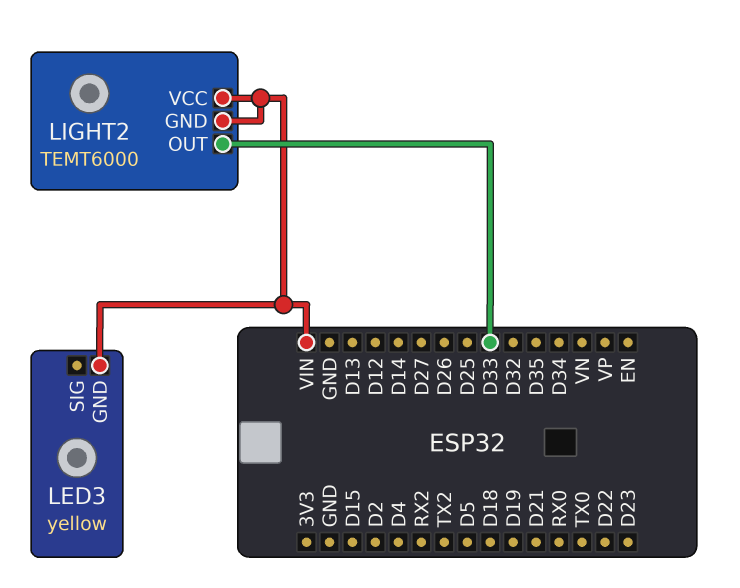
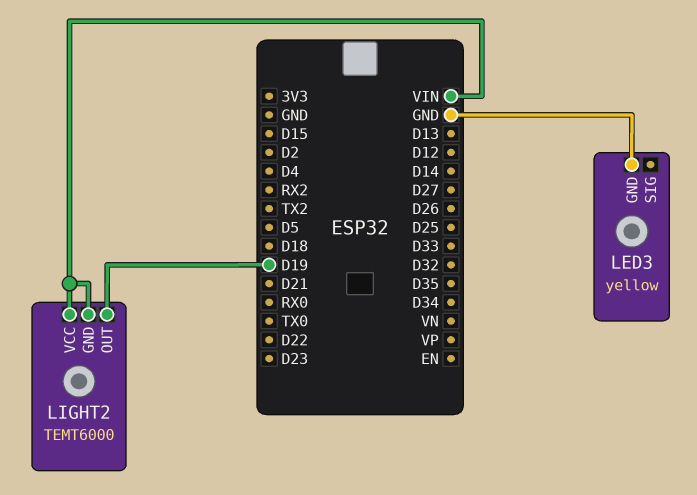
LED3 pin GND: VIN -> GND
LIGHT2 pin OUT: D33 -> D19

